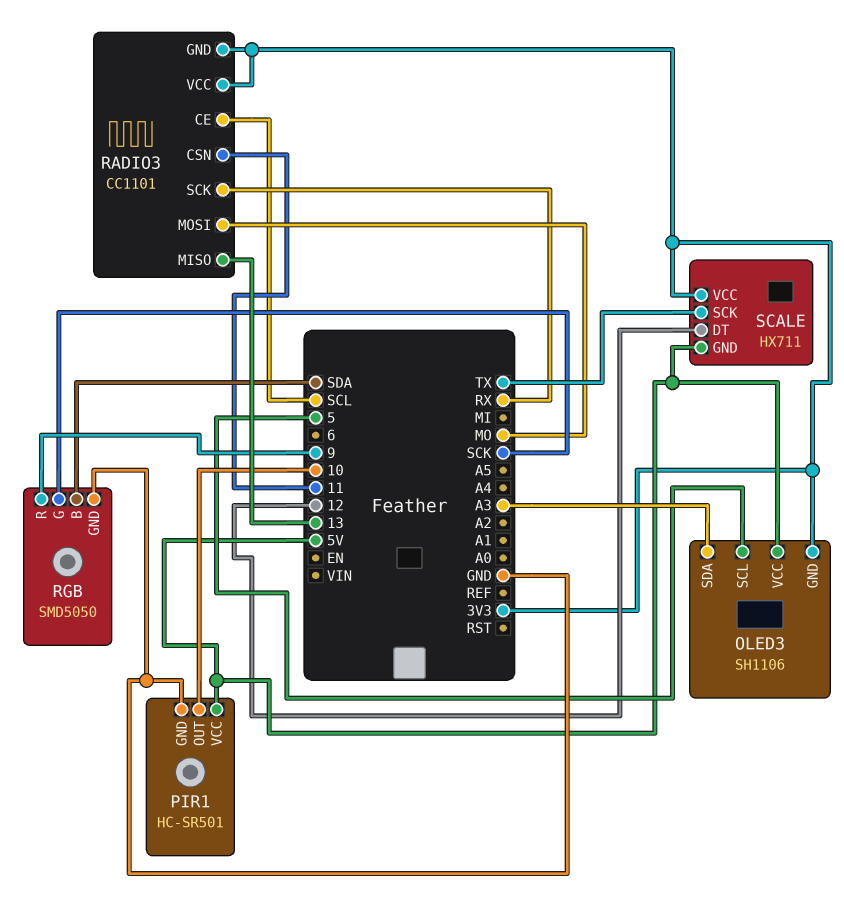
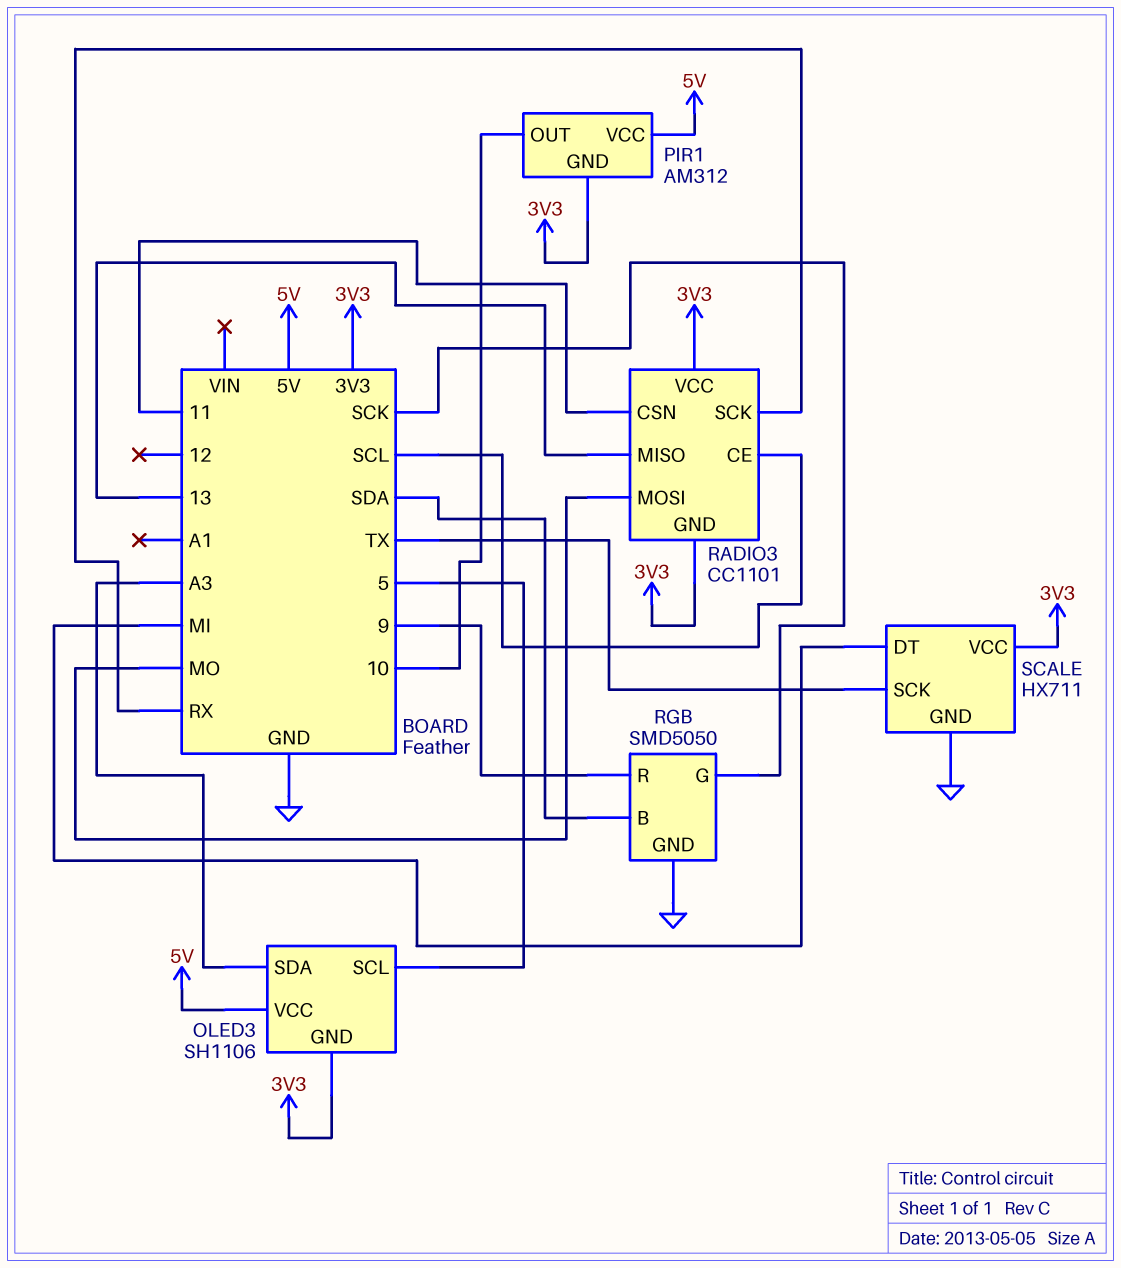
PIR1: HC-SR501 -> AM312
PIR1 pin GND: GND -> 3V3
SCALE pin DT: 12 -> MI
SCALE pin GND: 5V -> GND

